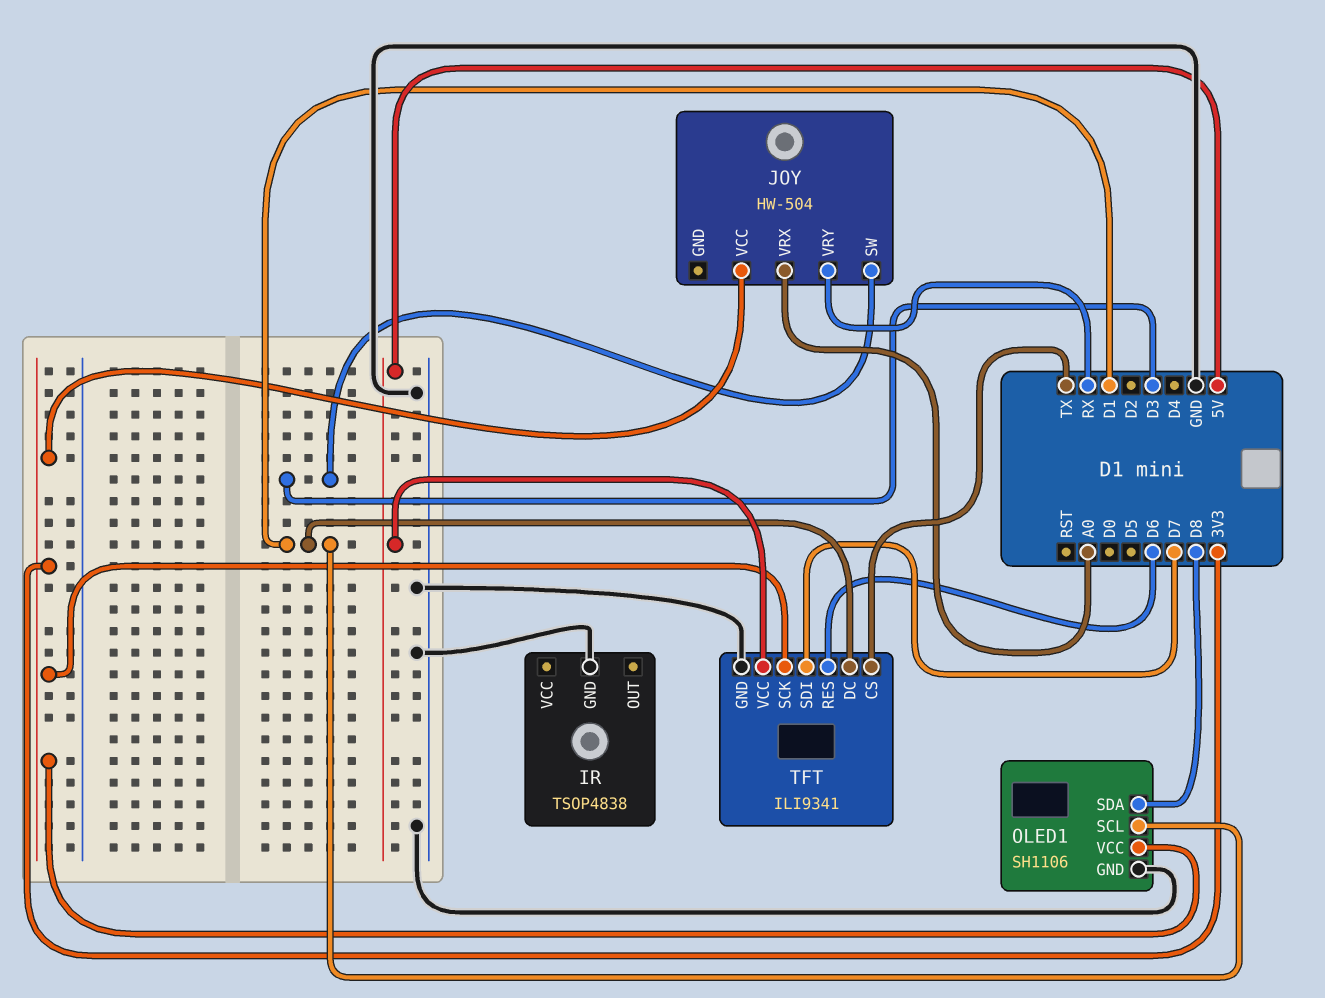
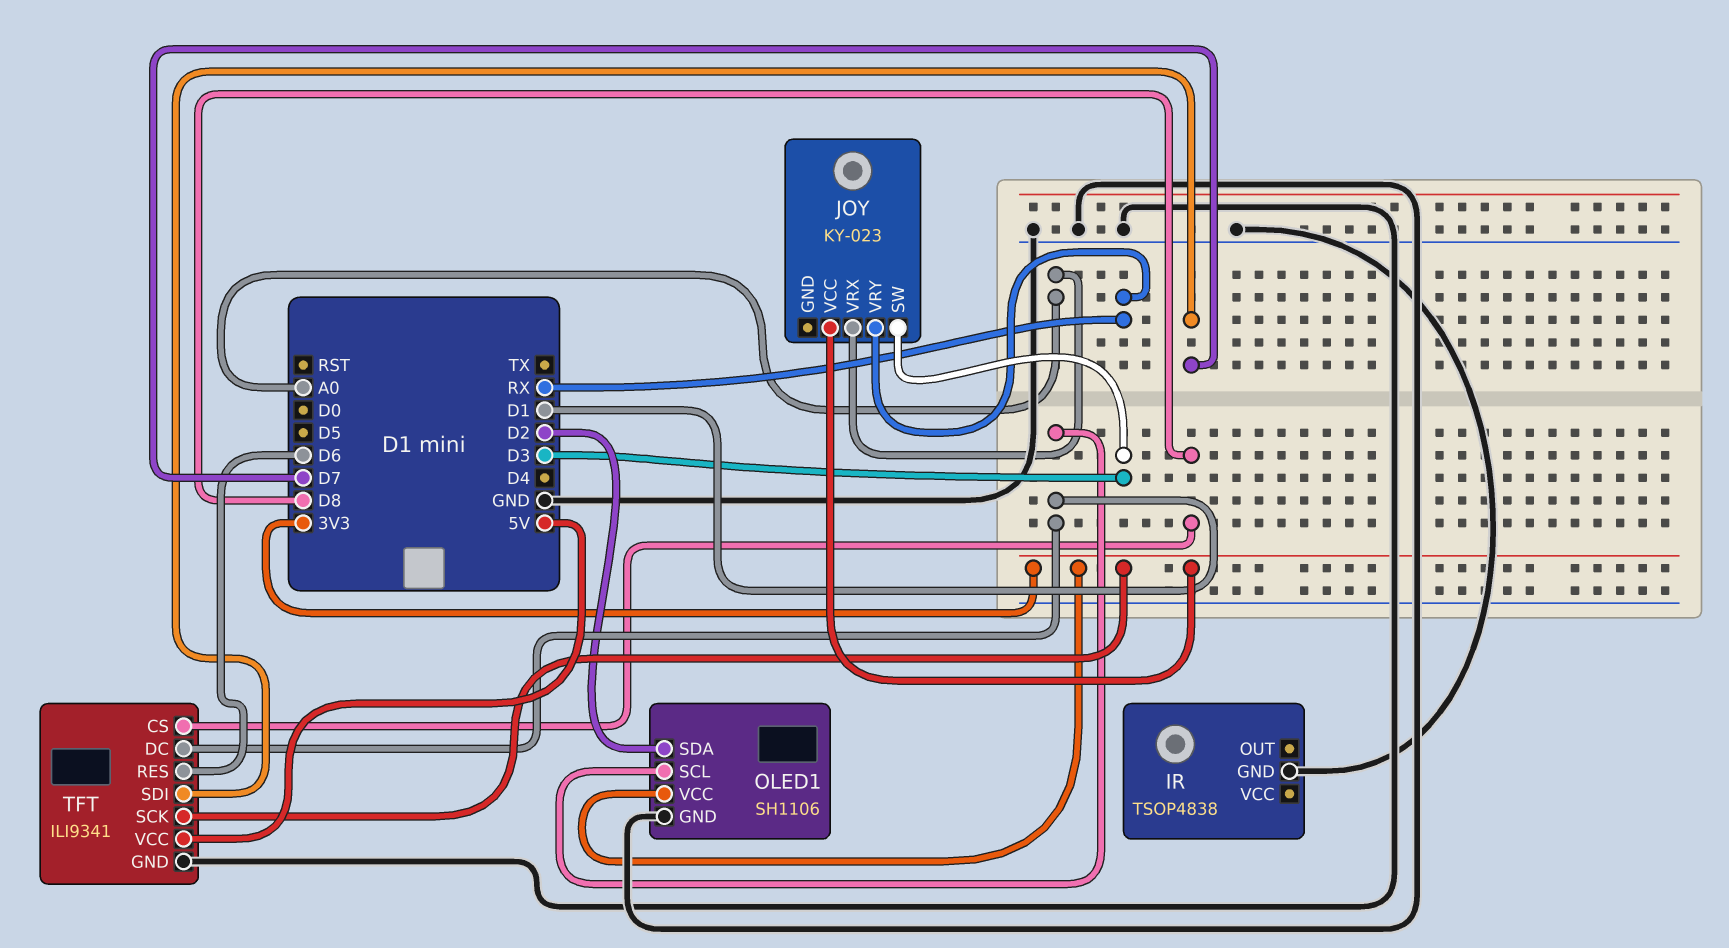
JOY: HW-504 -> KY-023
OLED1 pin SDA: D8 -> D2
TFT pin CS: TX -> D8

